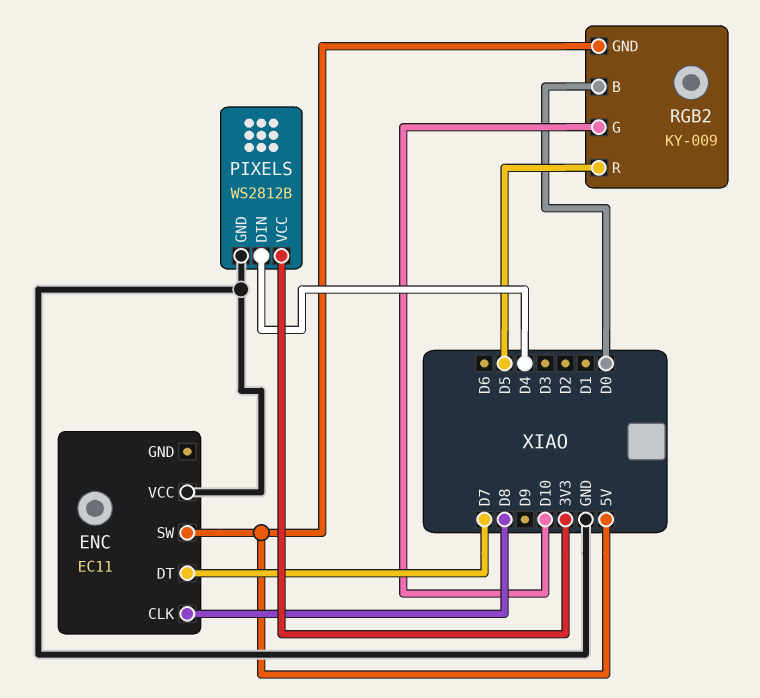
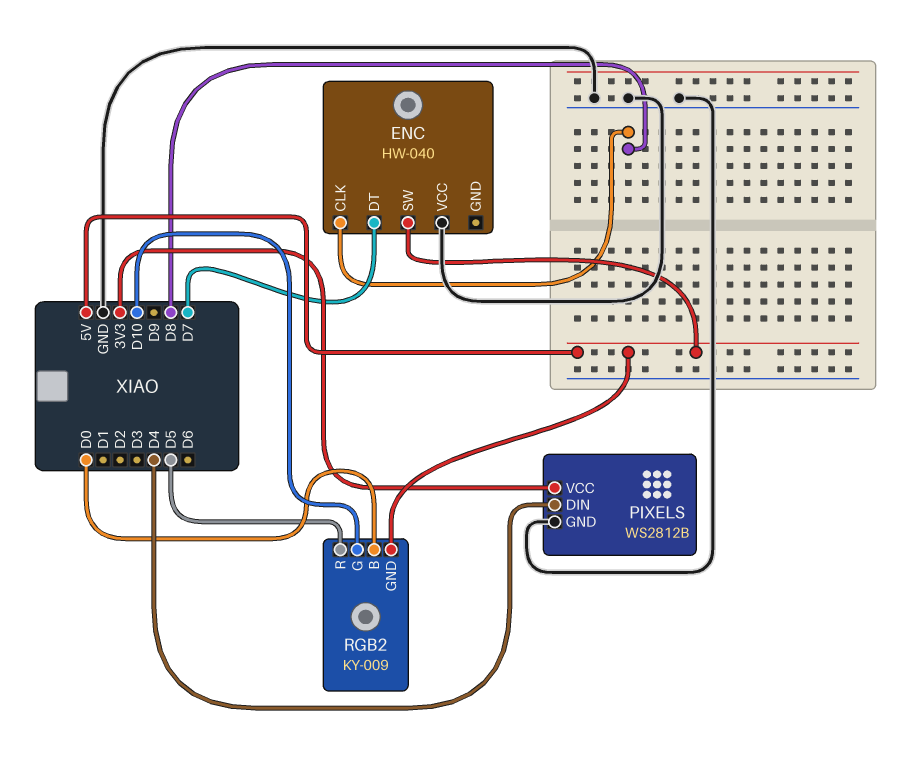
ENC: EC11 -> HW-040

